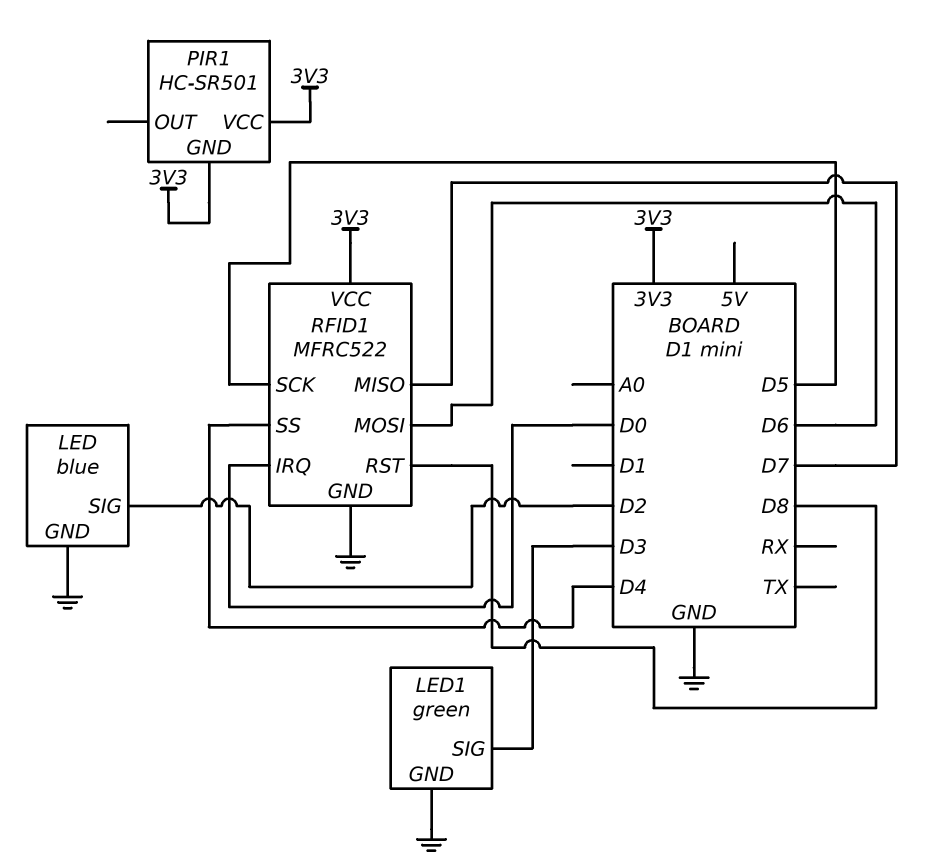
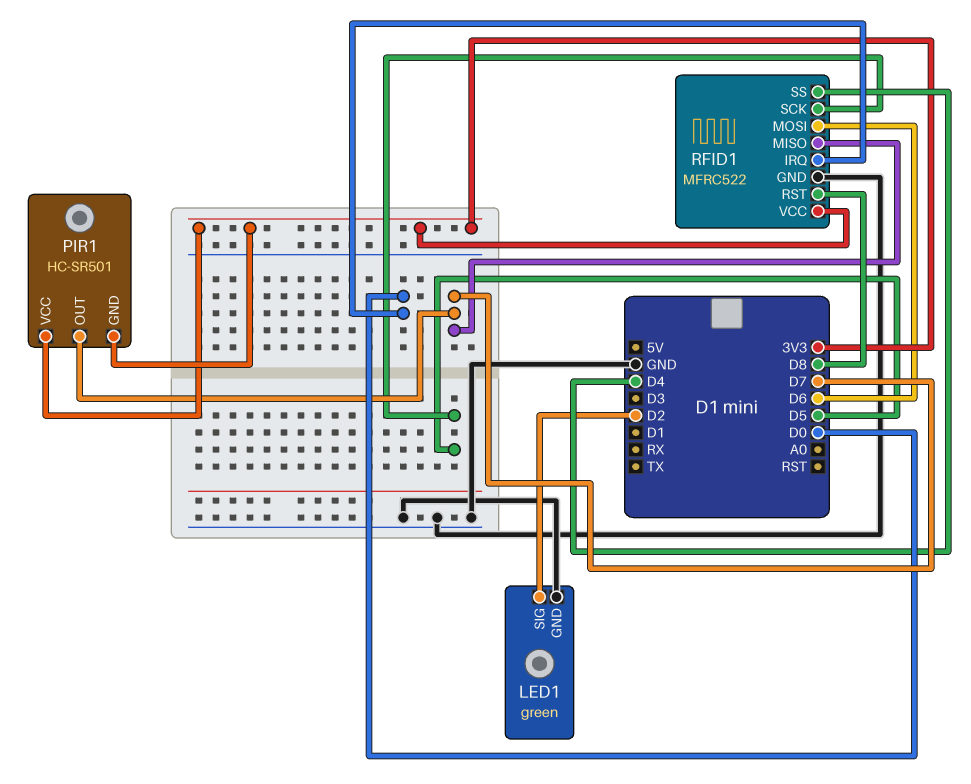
LED: blue -> none
LED pin GND: GND -> none
LED pin SIG: D2 -> none
LED1 pin SIG: D3 -> D2
PIR1 pin OUT: none -> D7

